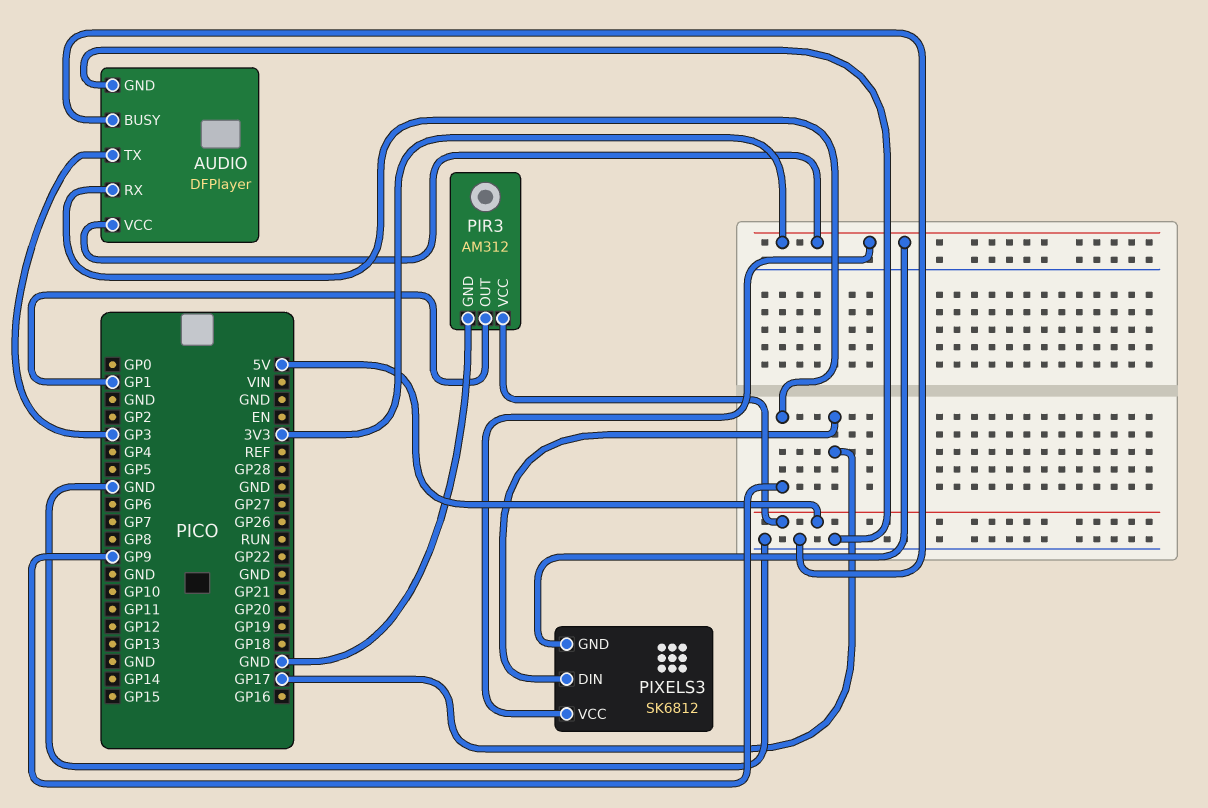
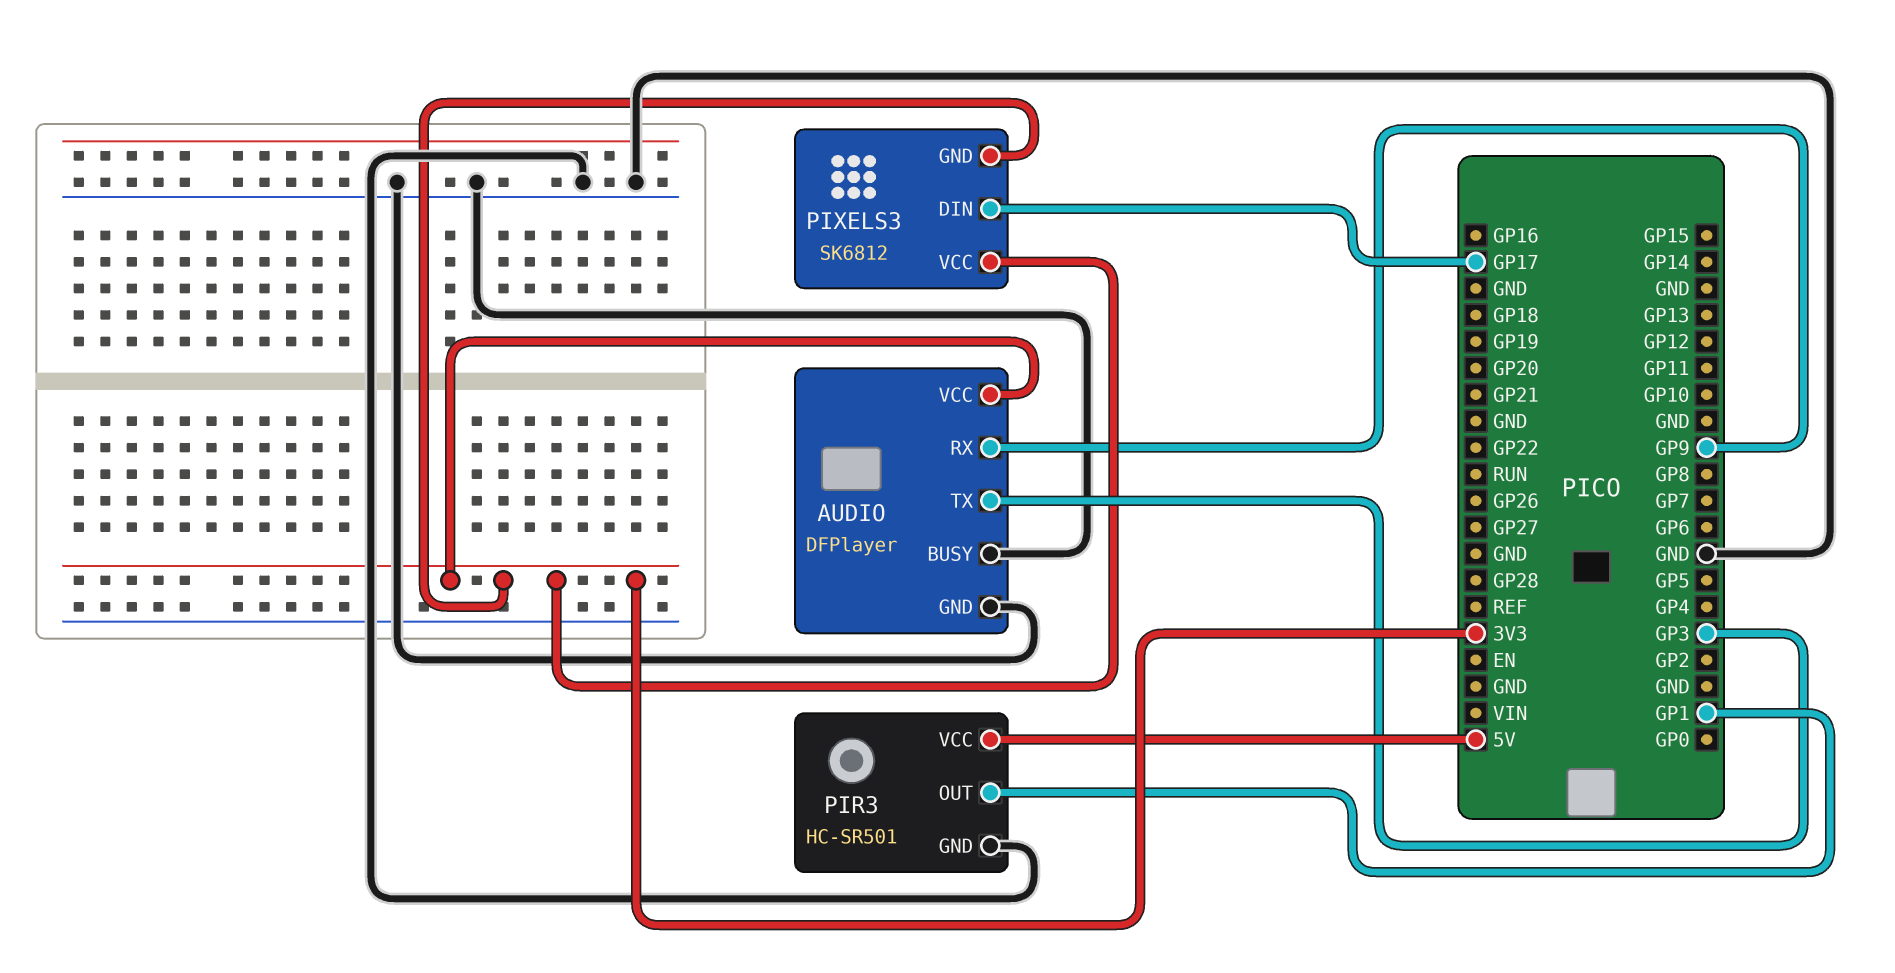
PIR3: AM312 -> HC-SR501

